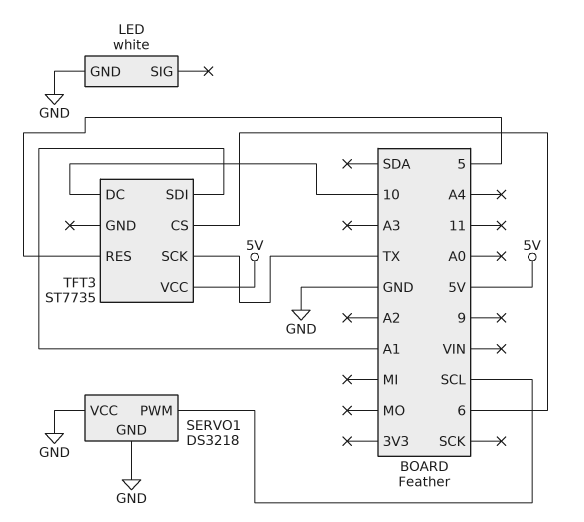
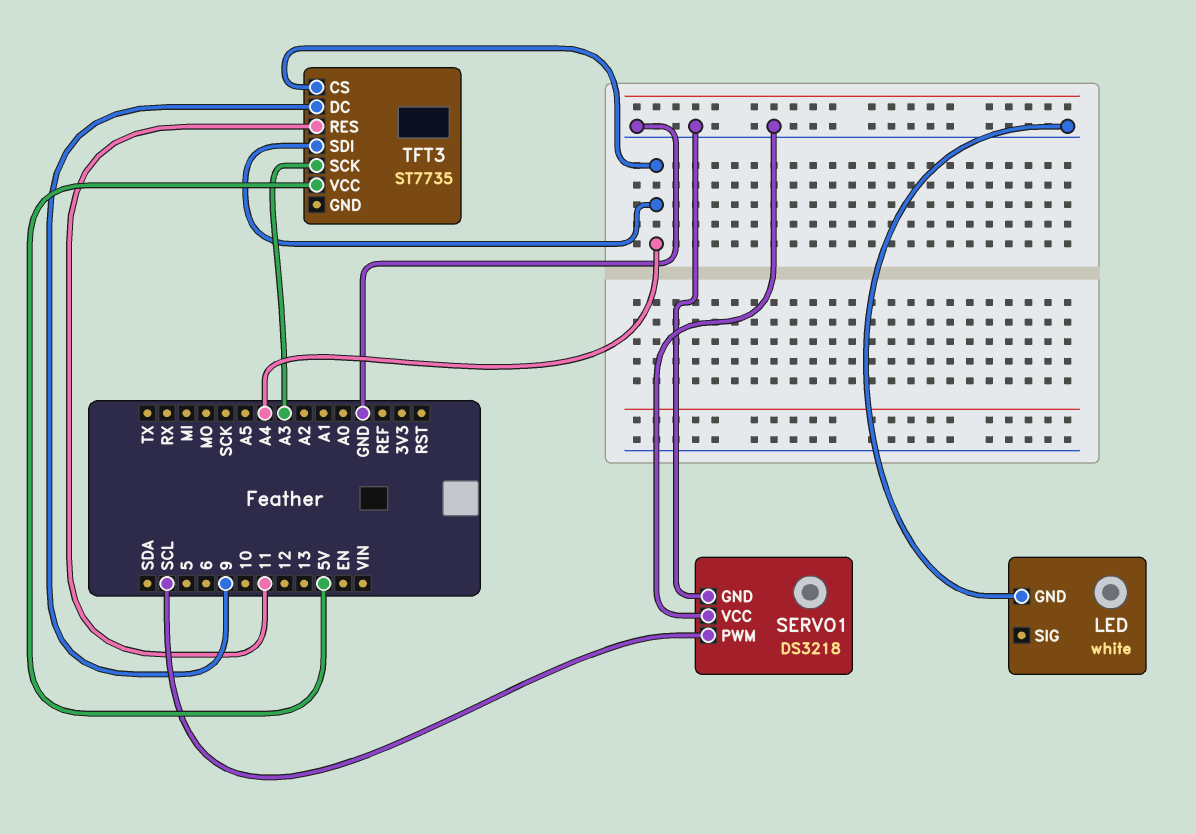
TFT3 pin CS: 6 -> A4
TFT3 pin DC: 10 -> 9
TFT3 pin RES: 5 -> 11
TFT3 pin SCK: TX -> A3
TFT3 pin SDI: A1 -> A4

